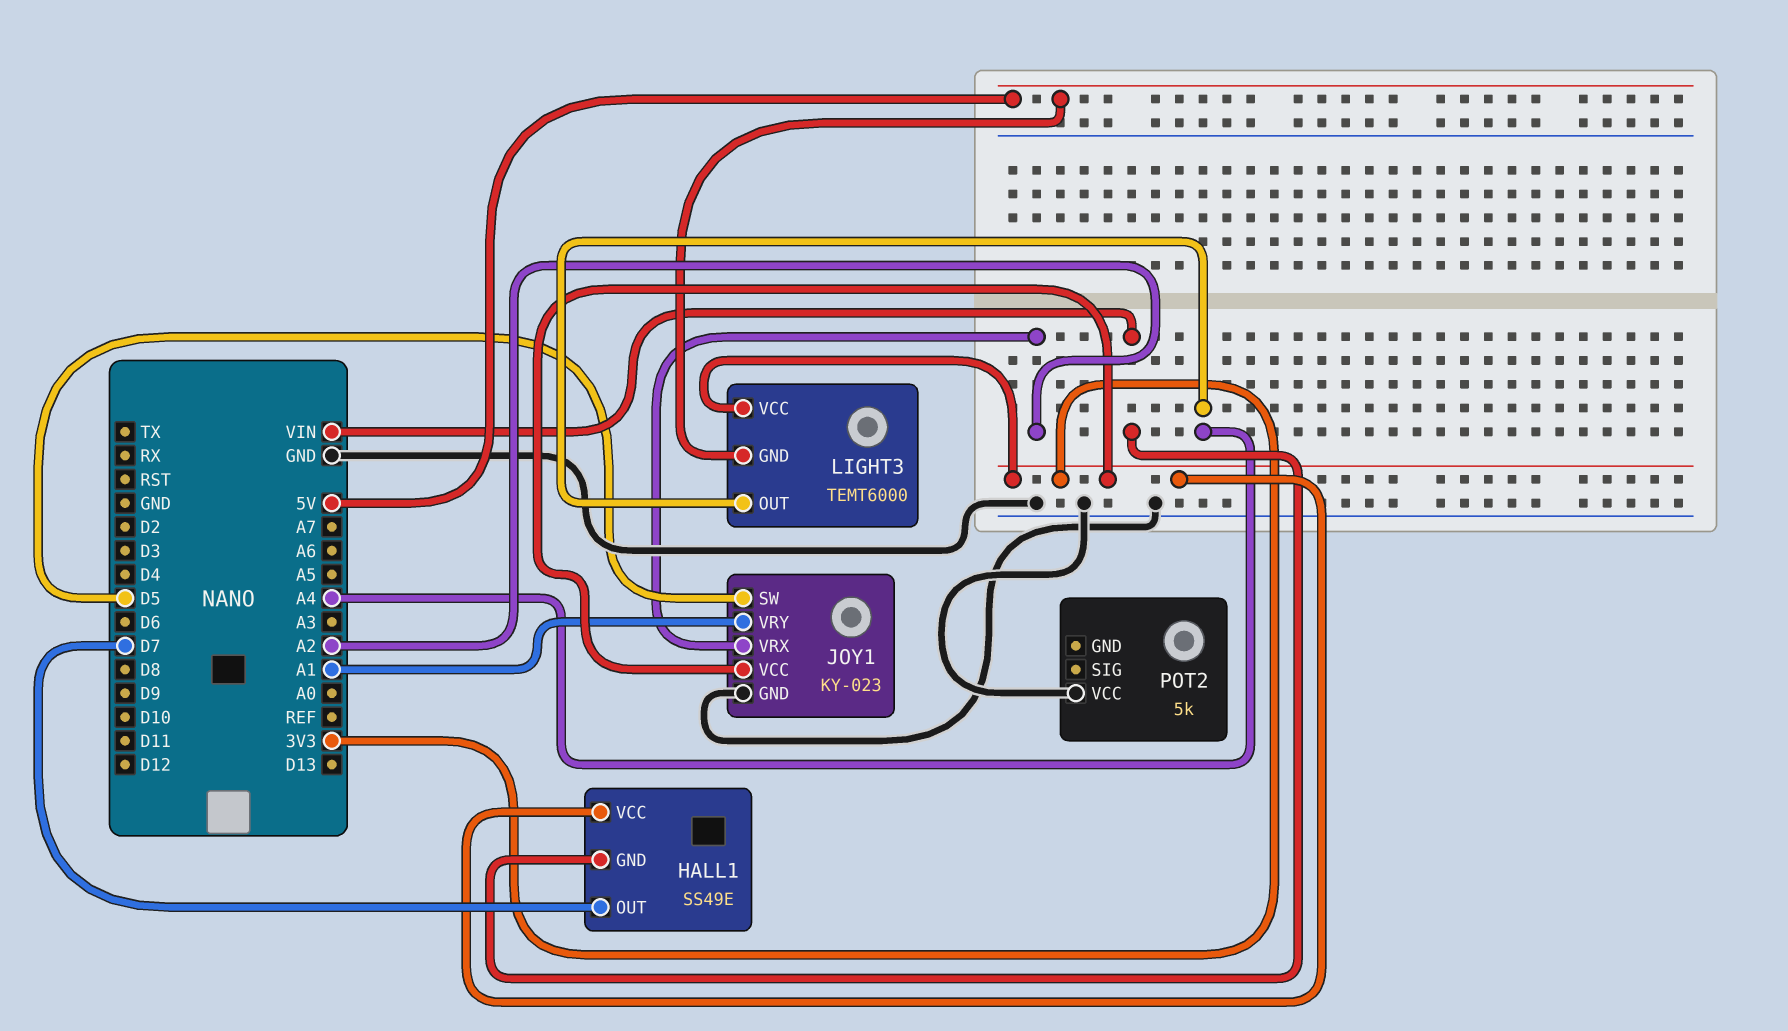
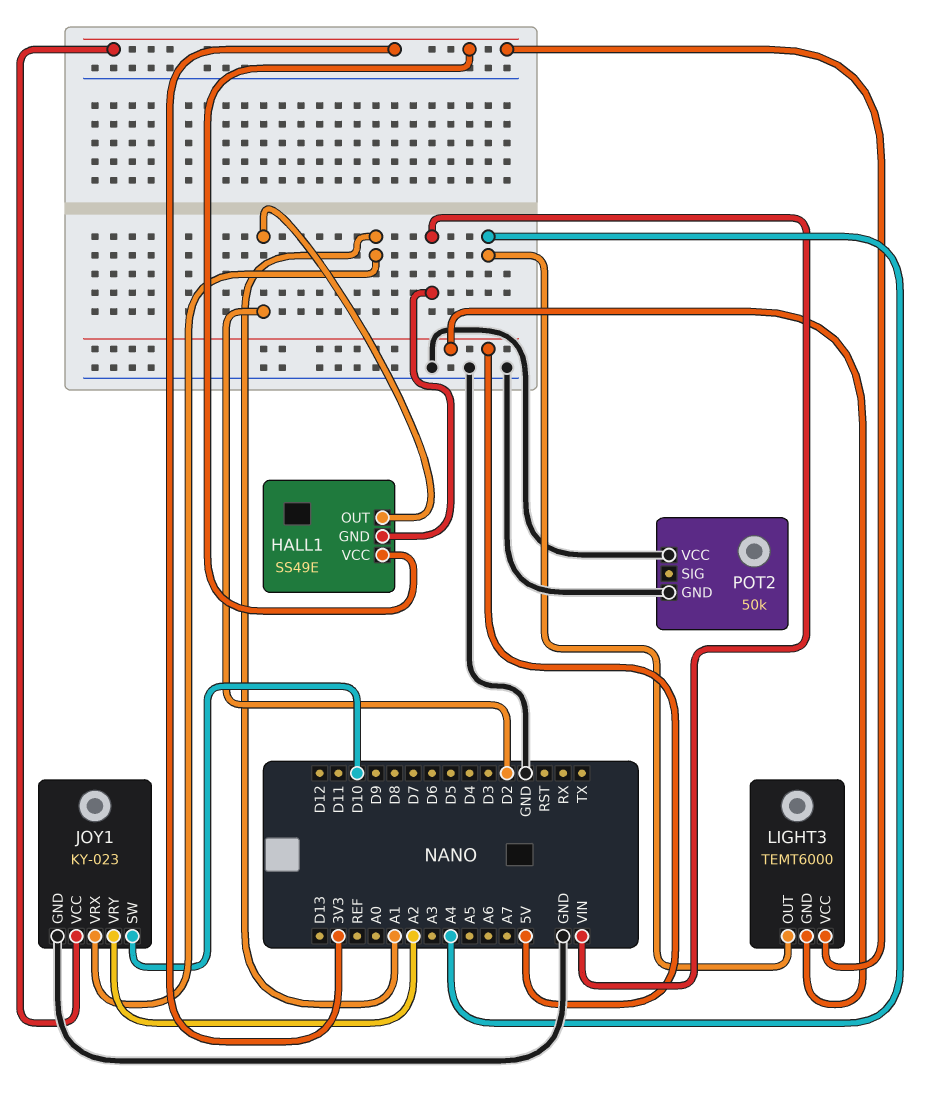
HALL1 pin OUT: D7 -> D2
JOY1 pin SW: D5 -> D10
JOY1 pin VRX: A2 -> A1
JOY1 pin VRY: A1 -> A2
POT2: 5k -> 50k
POT2 pin GND: none -> GND

